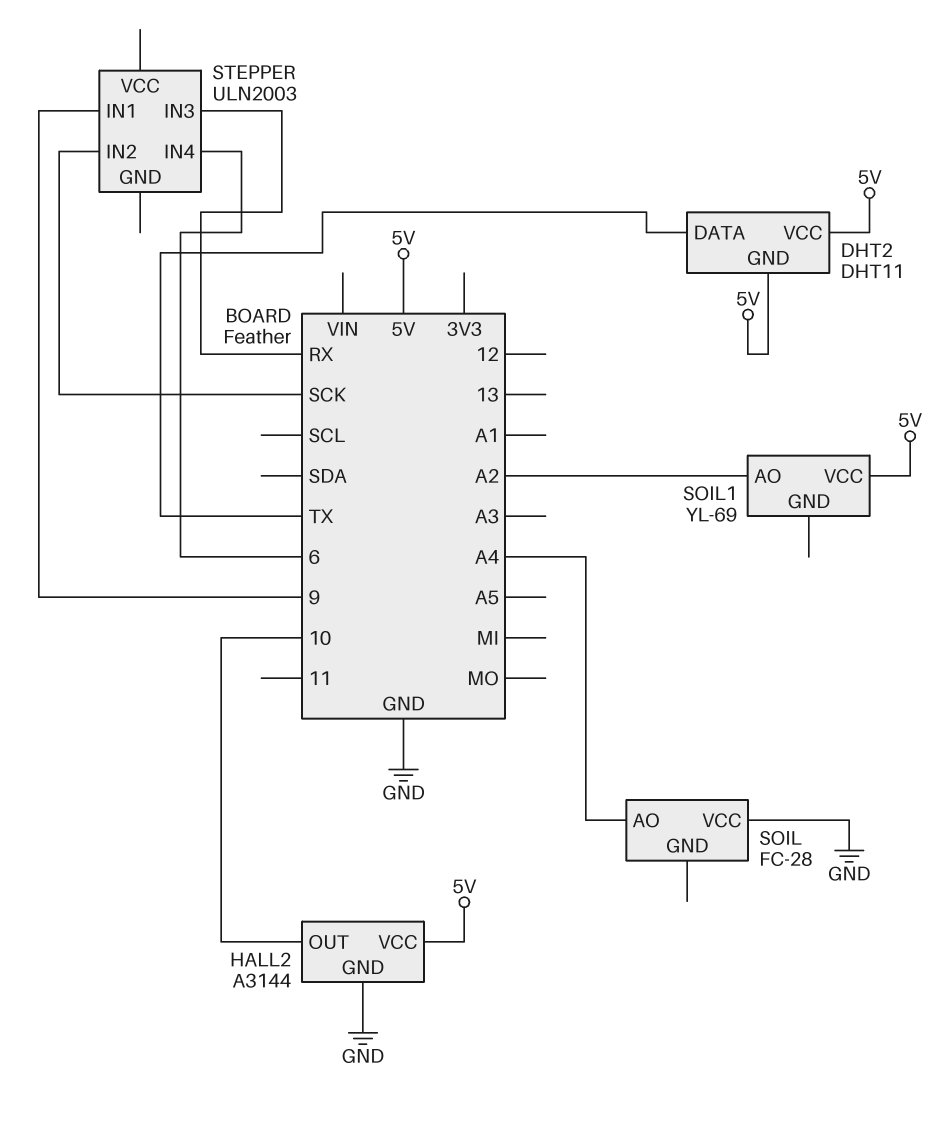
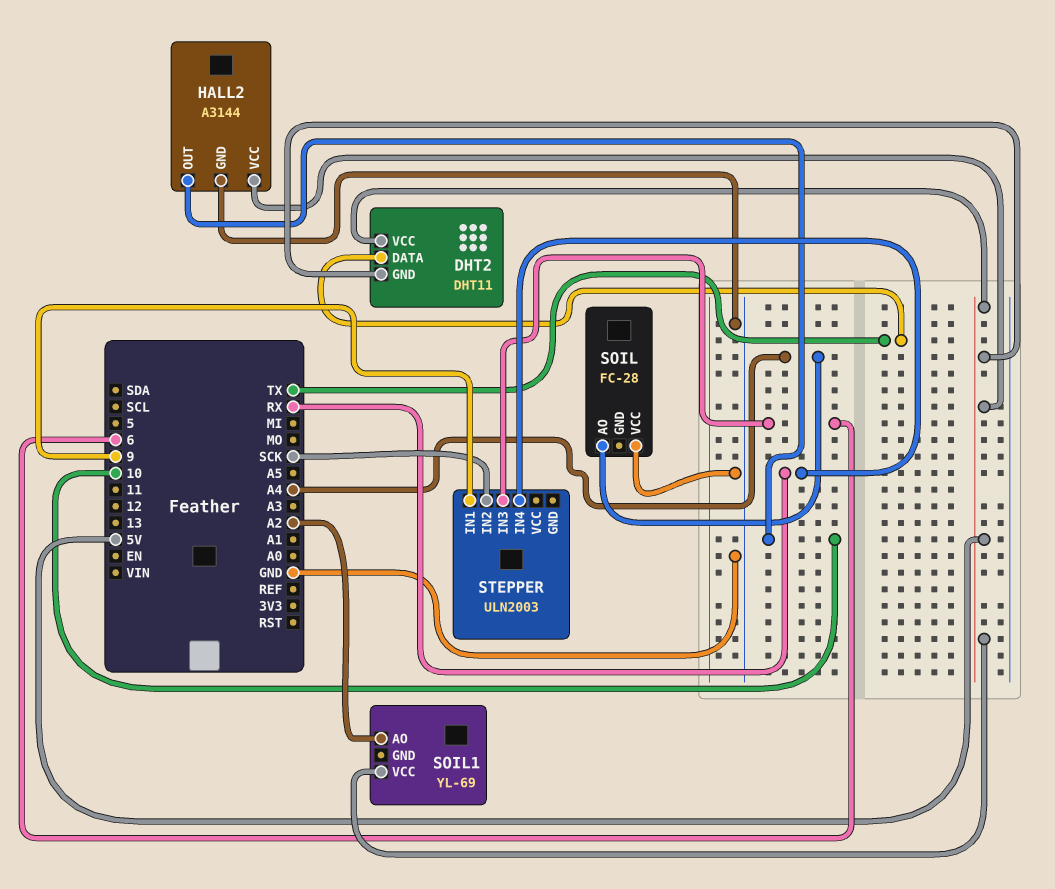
STEPPER pin IN3: RX -> 6
STEPPER pin IN4: 6 -> RX

